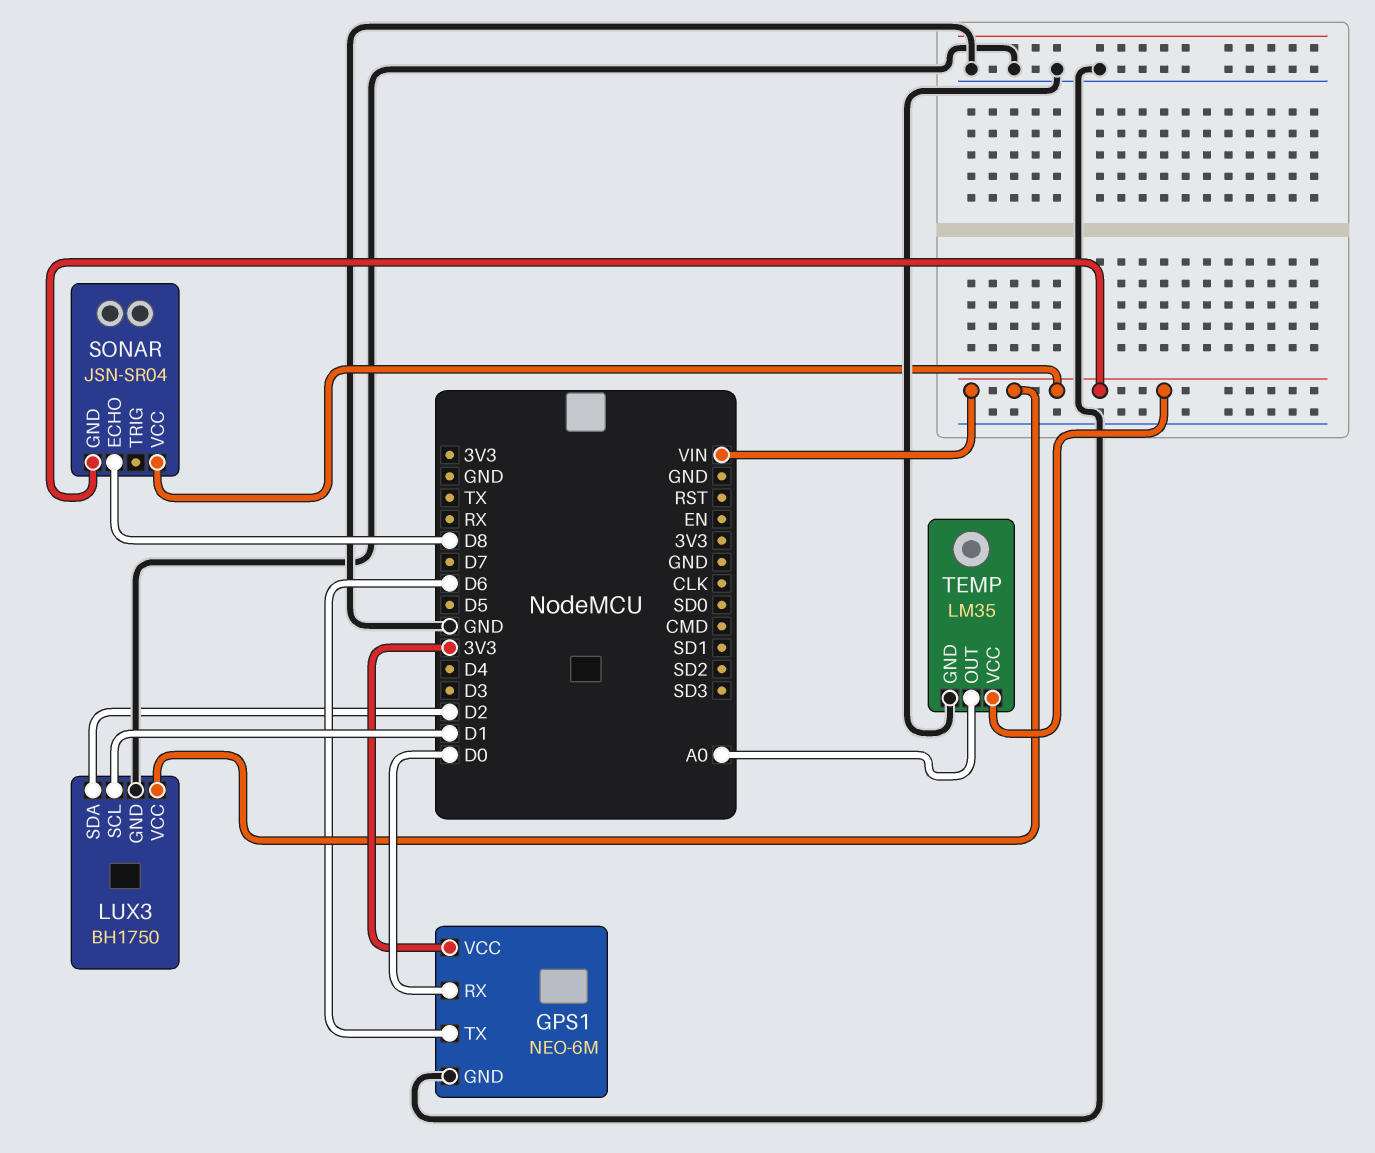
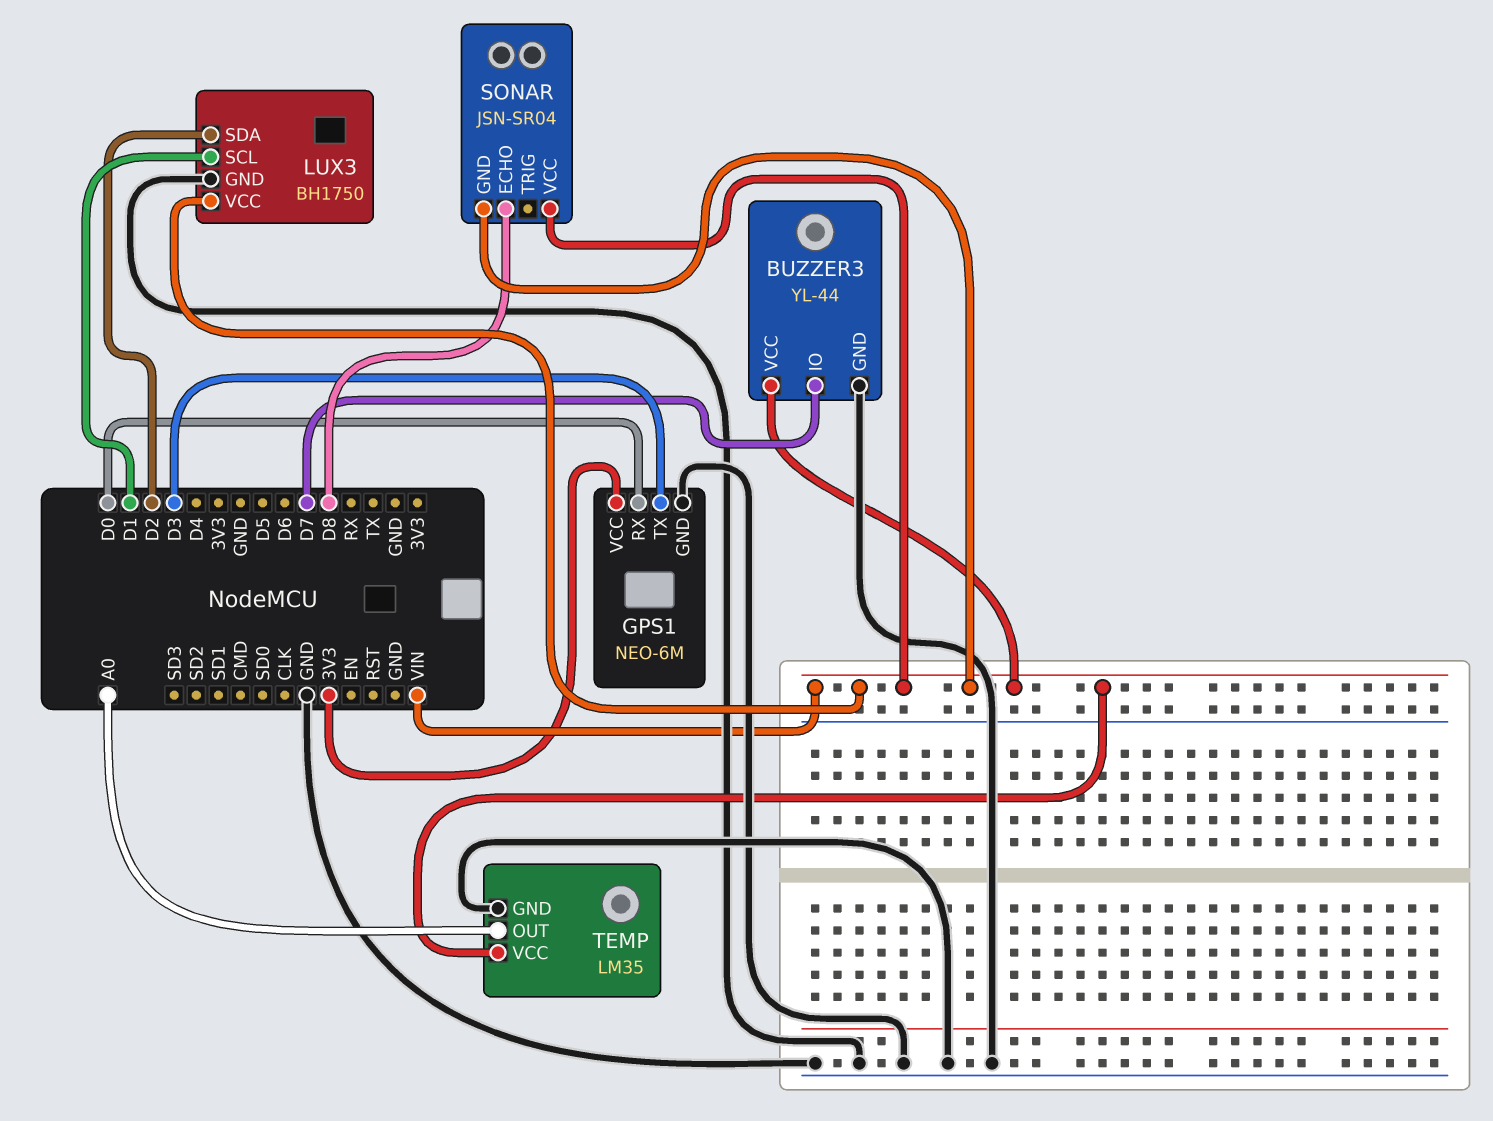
BUZZER3: none -> YL-44
BUZZER3 pin GND: none -> GND
BUZZER3 pin IO: none -> D7
BUZZER3 pin VCC: none -> VIN
GPS1 pin TX: D6 -> D3

